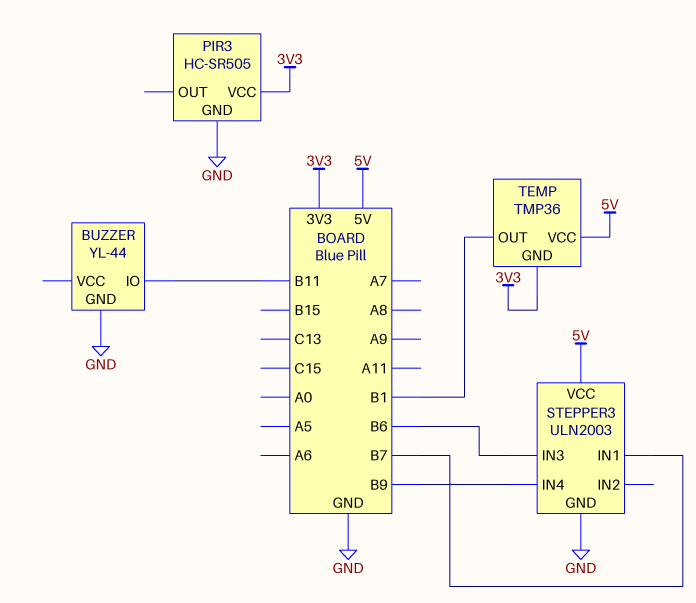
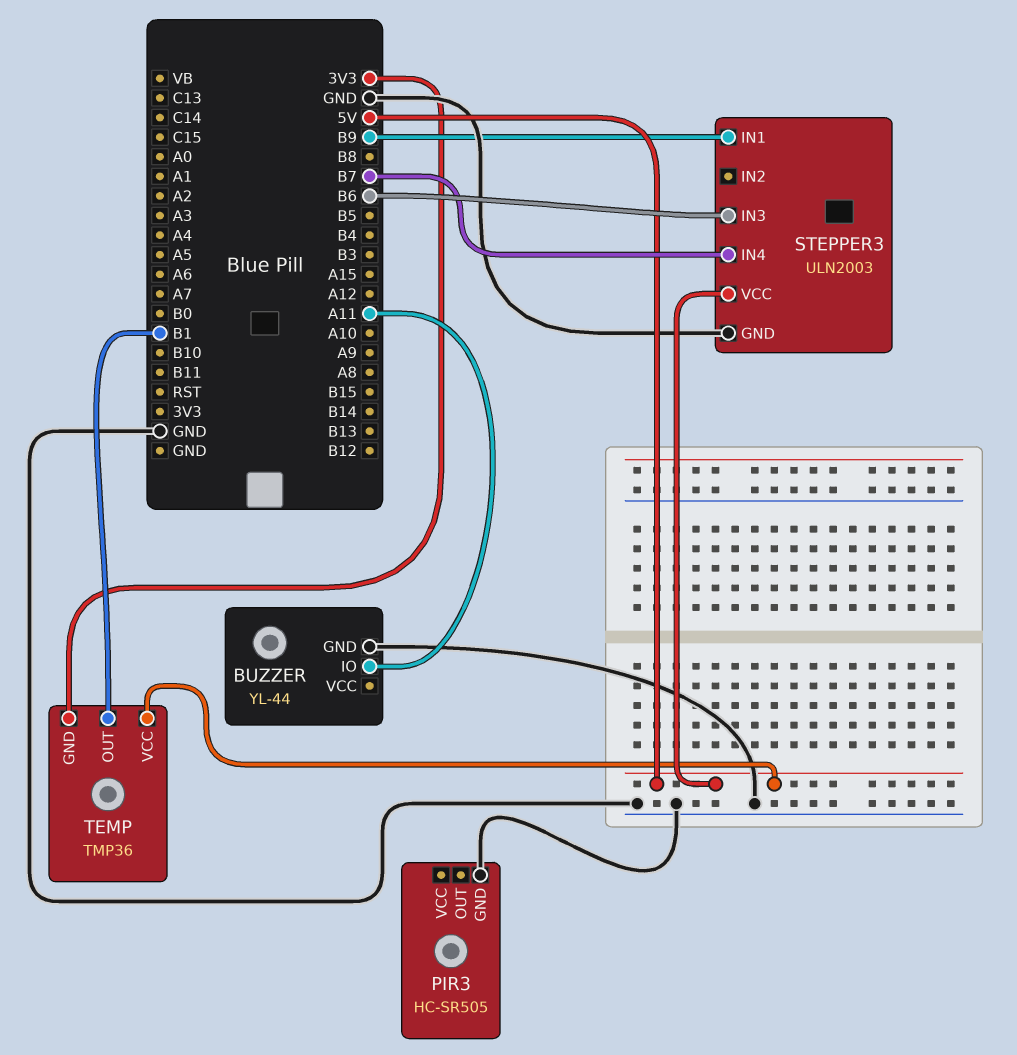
BUZZER pin IO: B11 -> A11
PIR3 pin VCC: 3V3 -> none
STEPPER3 pin IN1: B7 -> B9
STEPPER3 pin IN4: B9 -> B7

